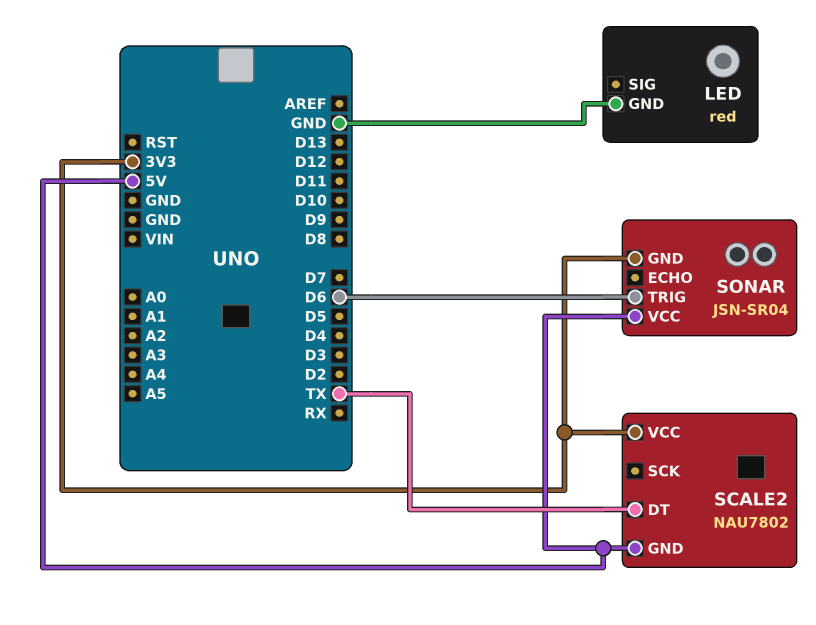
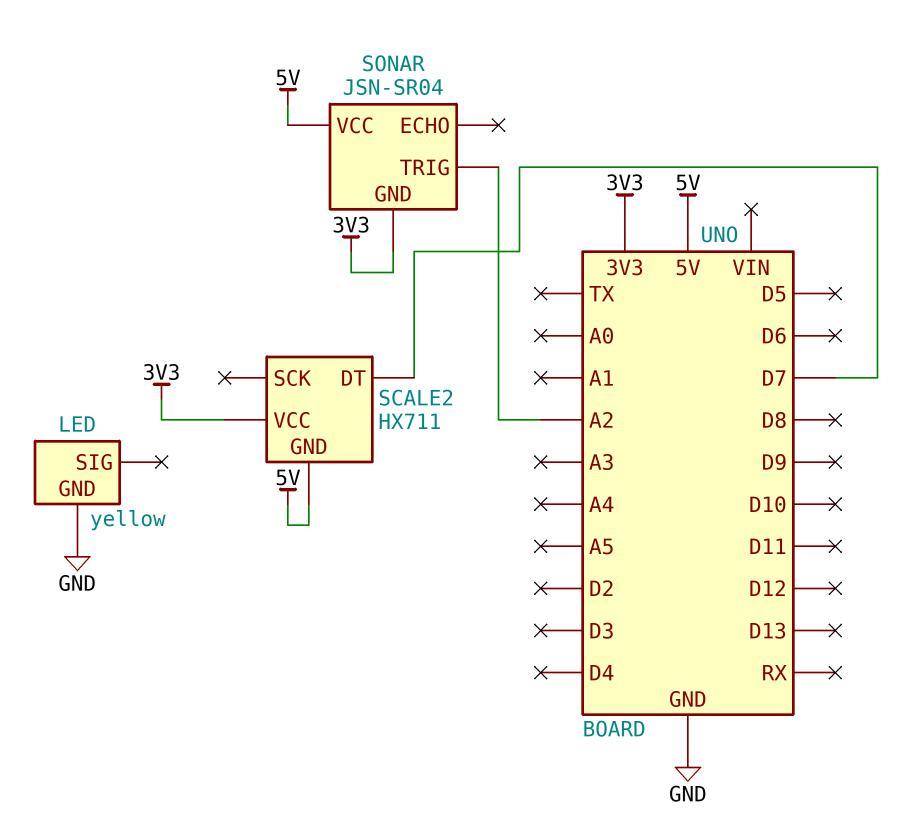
LED: red -> yellow
SCALE2: NAU7802 -> HX711
SCALE2 pin DT: TX -> D7
SONAR pin TRIG: D6 -> A2

